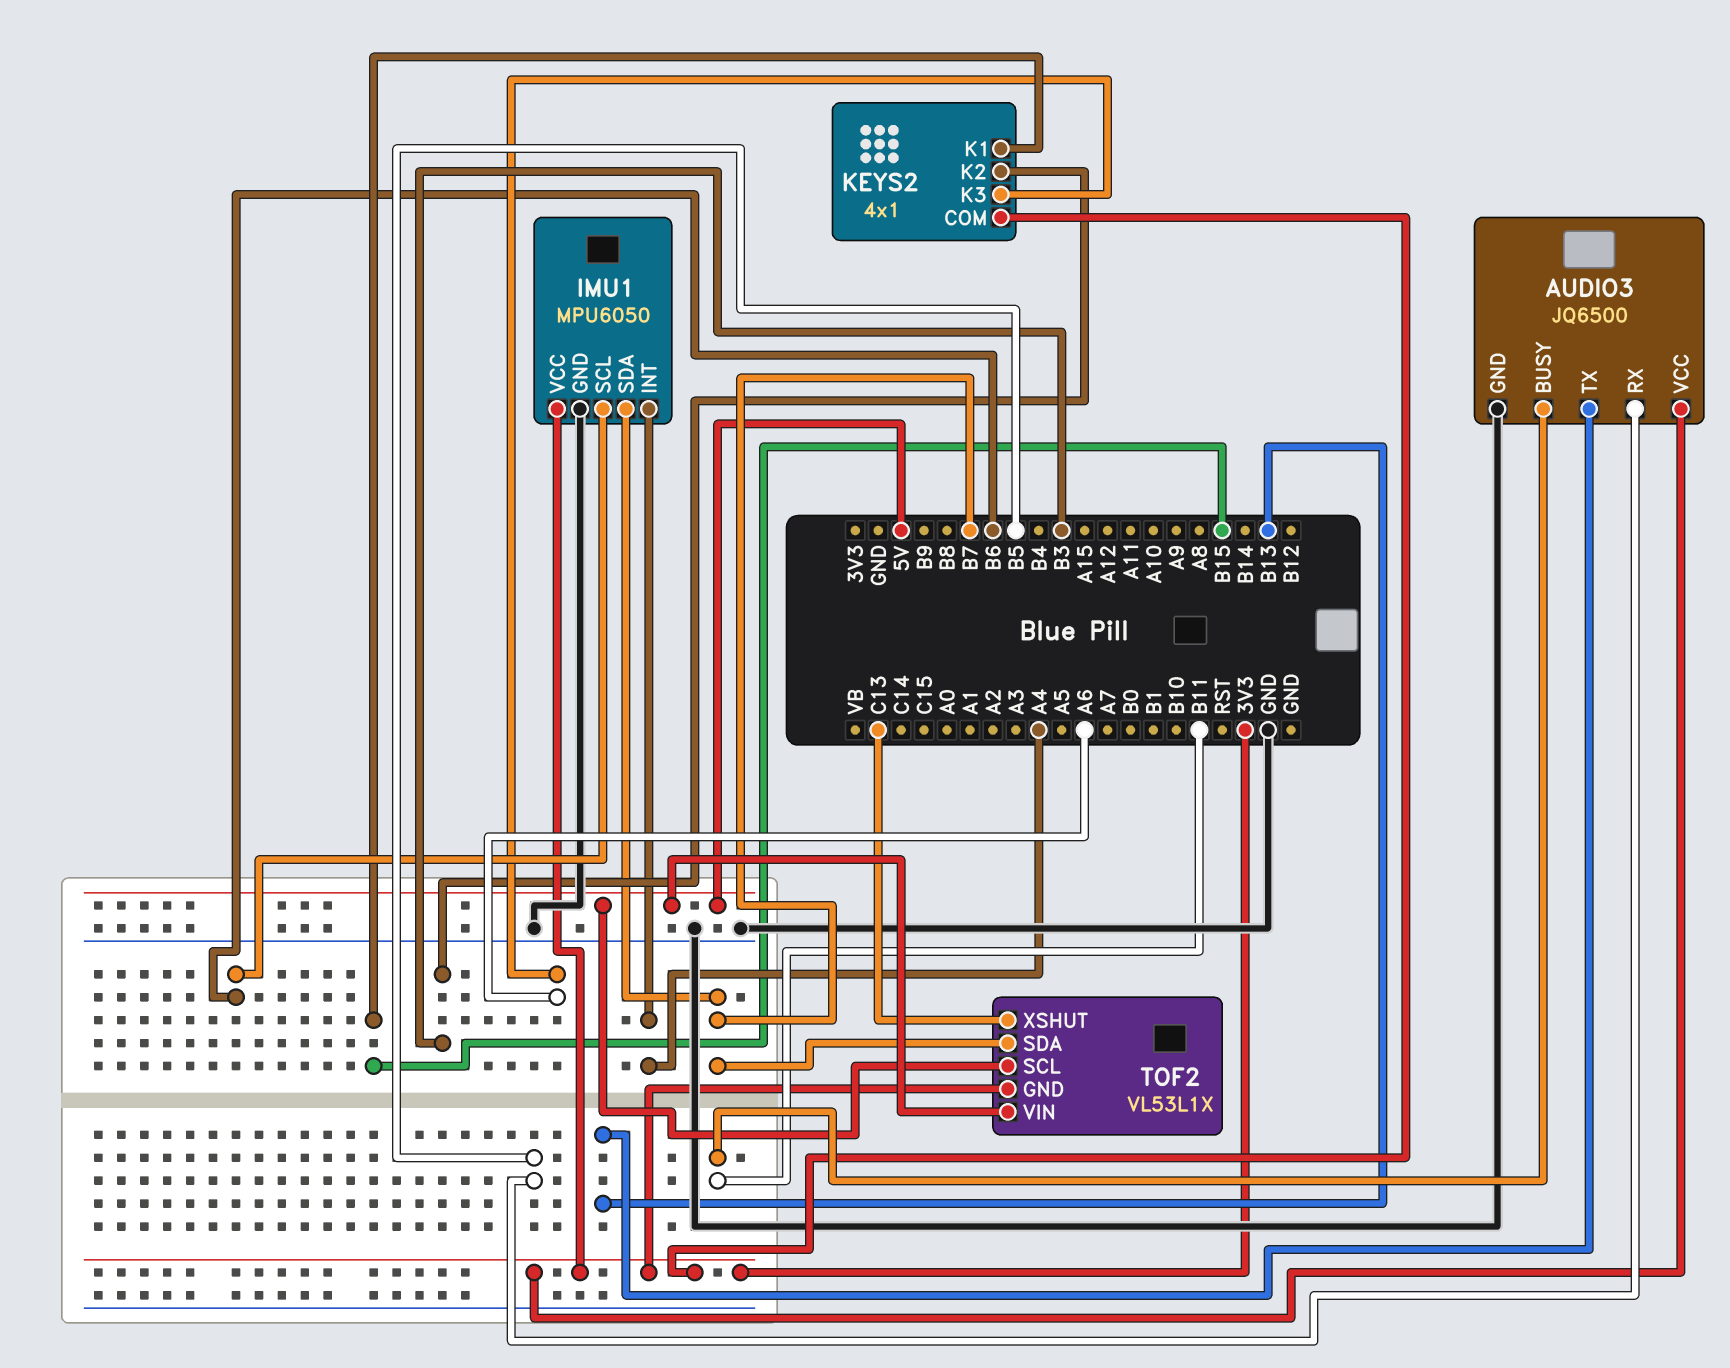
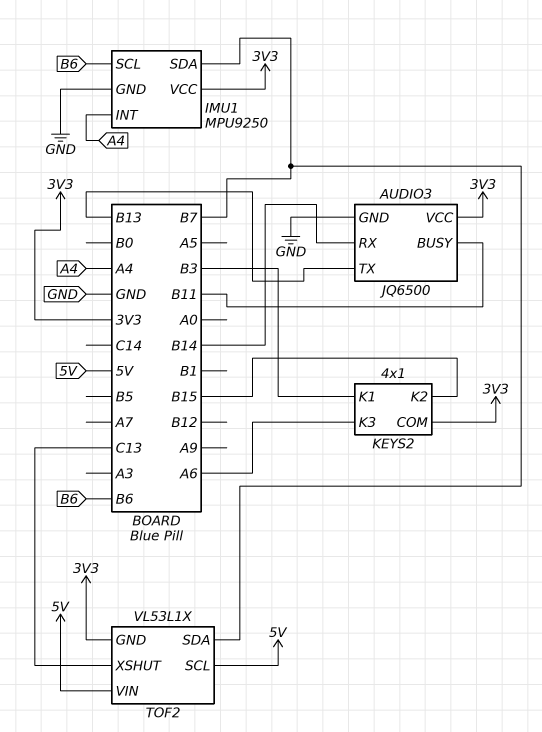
AUDIO3 pin RX: B5 -> B14
IMU1: MPU6050 -> MPU9250
KEYS2 pin K1: B15 -> B3
KEYS2 pin K2: B3 -> B15

